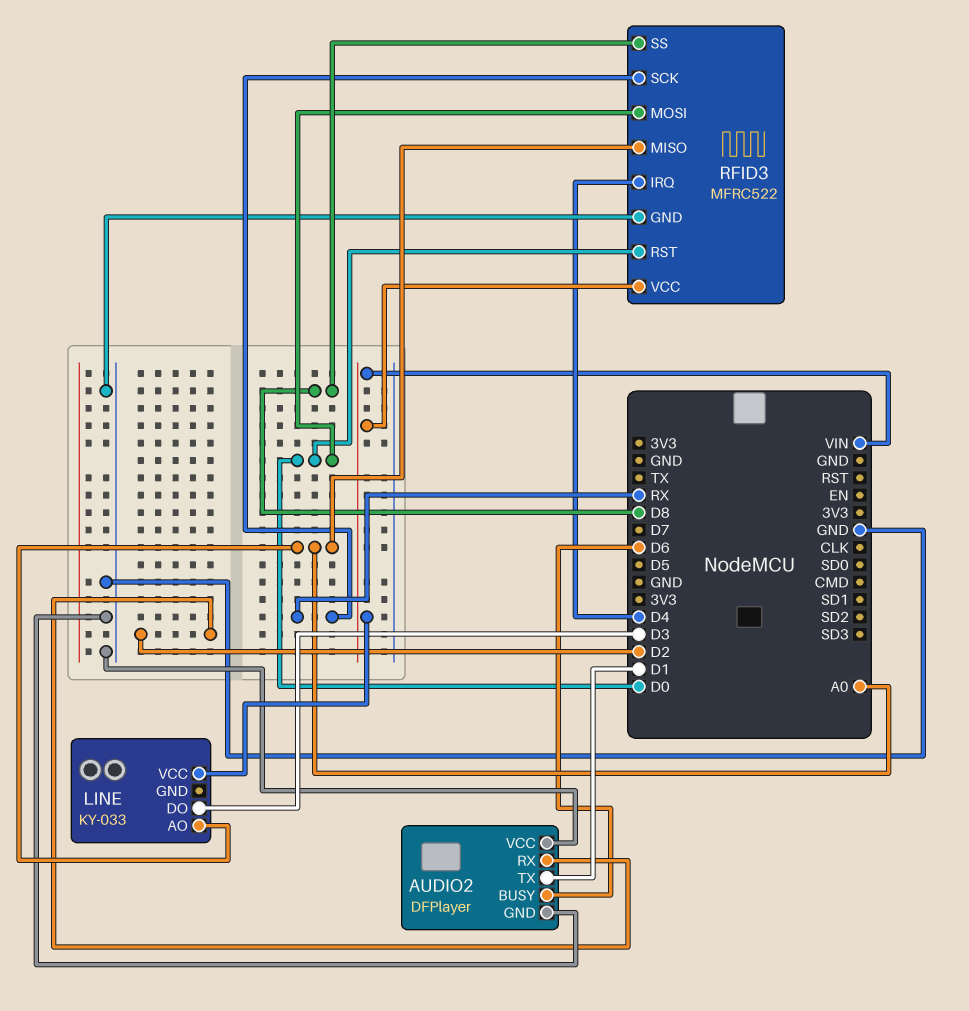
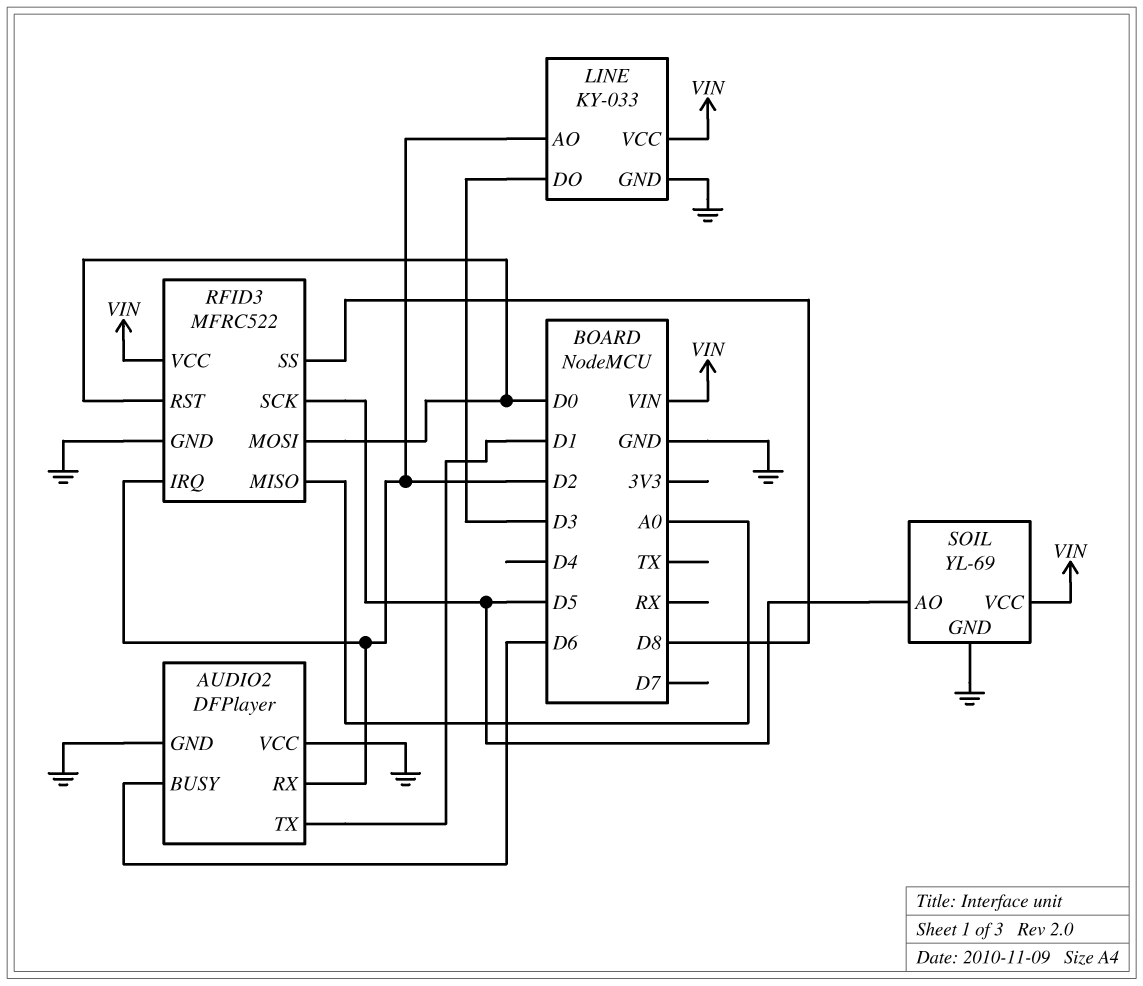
LINE pin AO: A0 -> D2
LINE pin GND: none -> GND
RFID3 pin IRQ: D4 -> D2
RFID3 pin SCK: RX -> D5
SOIL: none -> YL-69
SOIL pin AO: none -> D5
SOIL pin GND: none -> GND
SOIL pin VCC: none -> VIN

